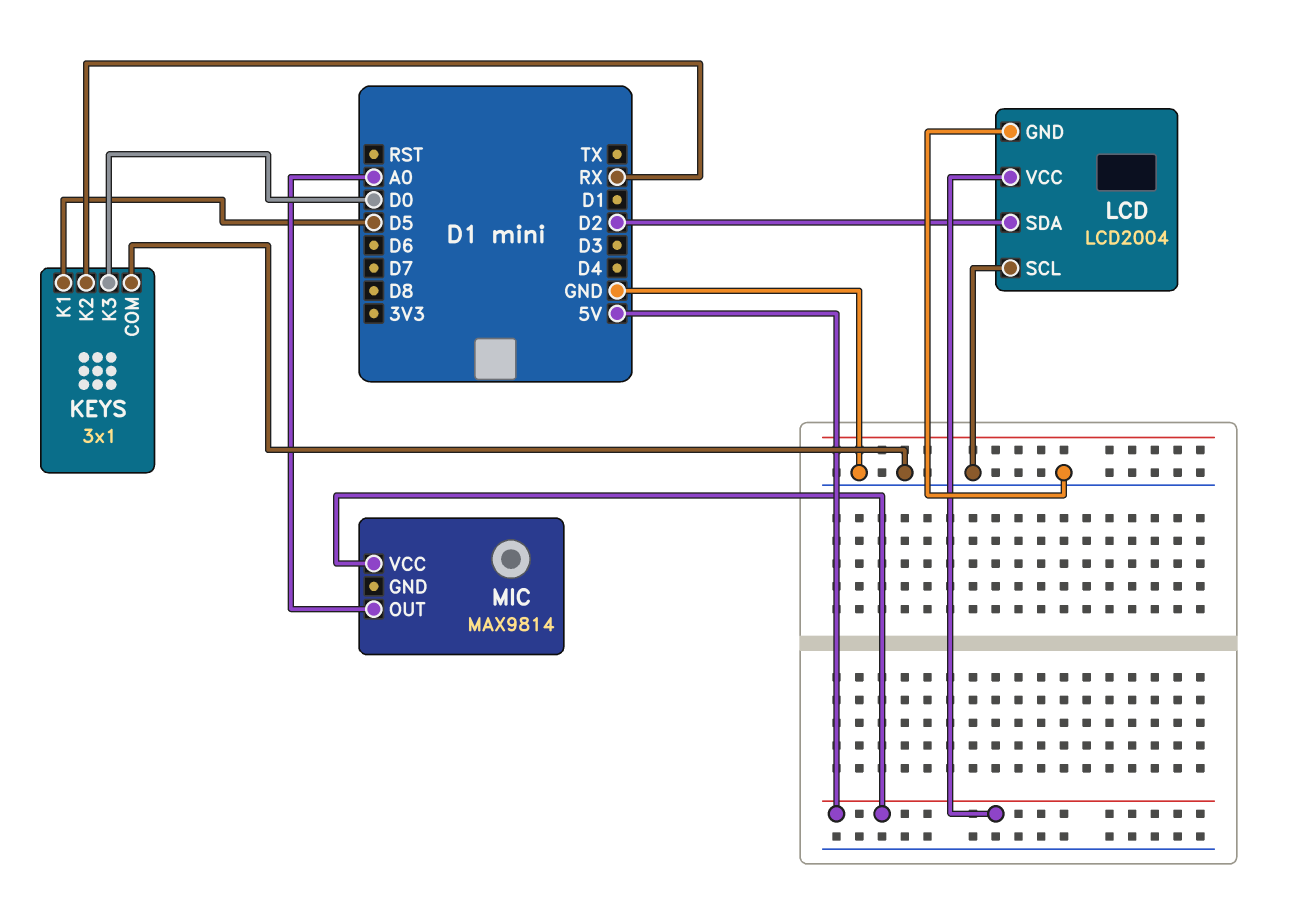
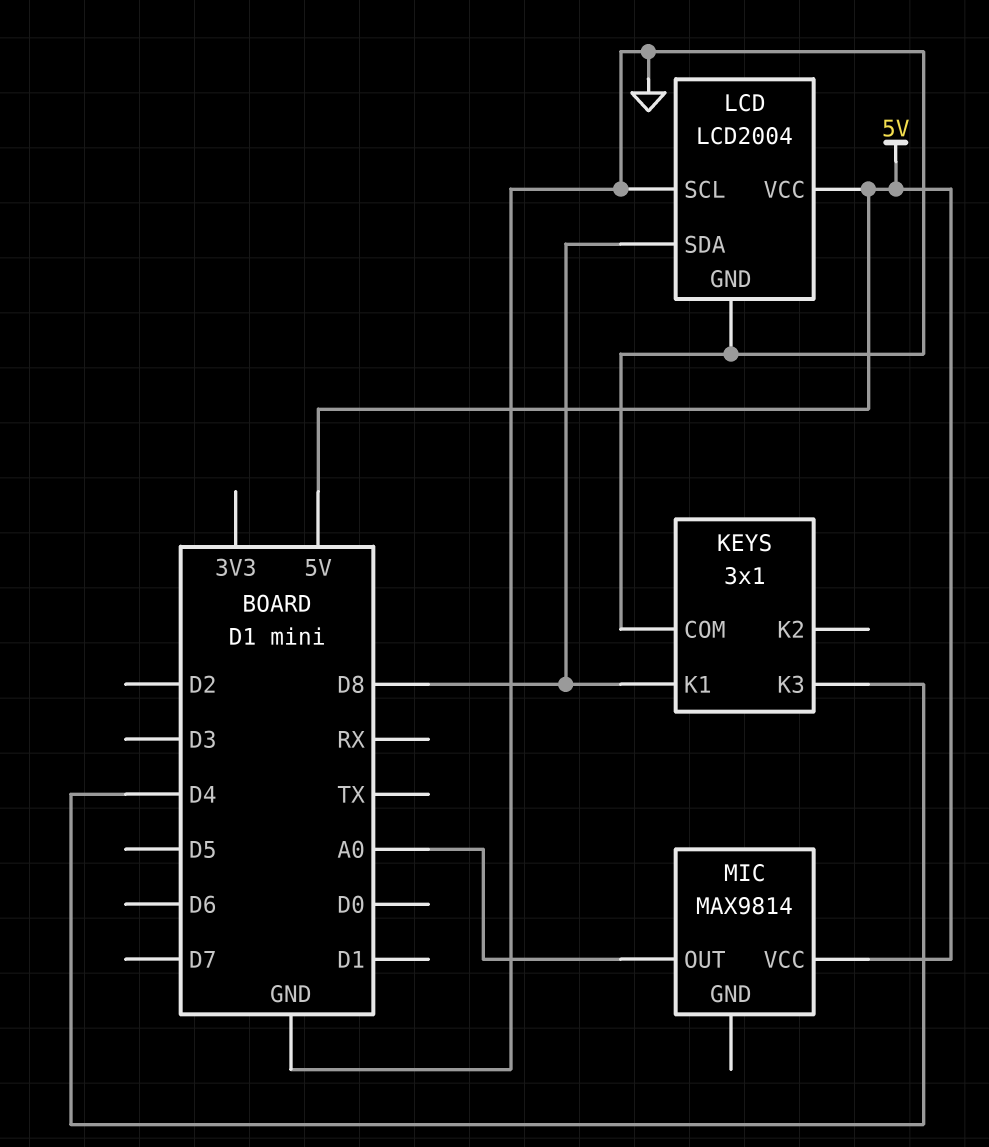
KEYS pin K1: D5 -> D8
KEYS pin K2: RX -> none
KEYS pin K3: D0 -> D4
LCD pin SDA: D2 -> D8

